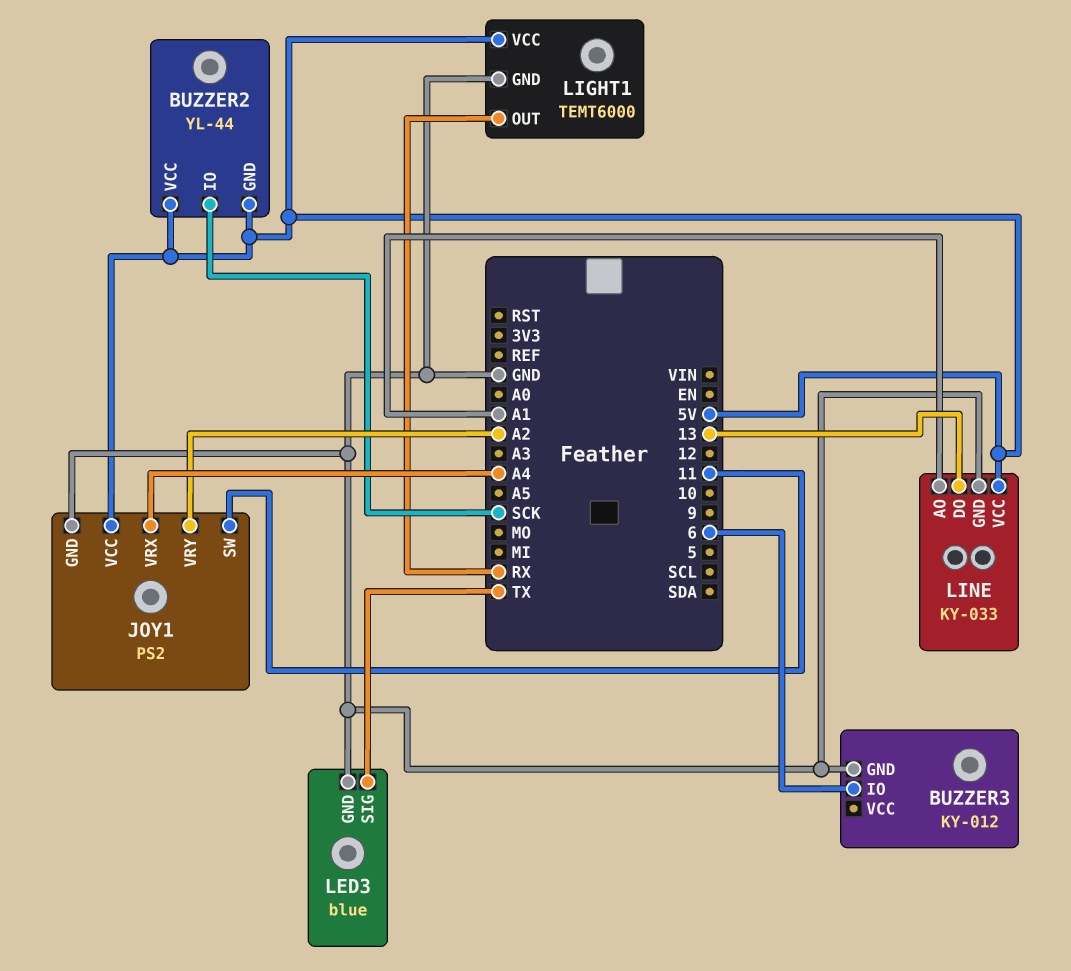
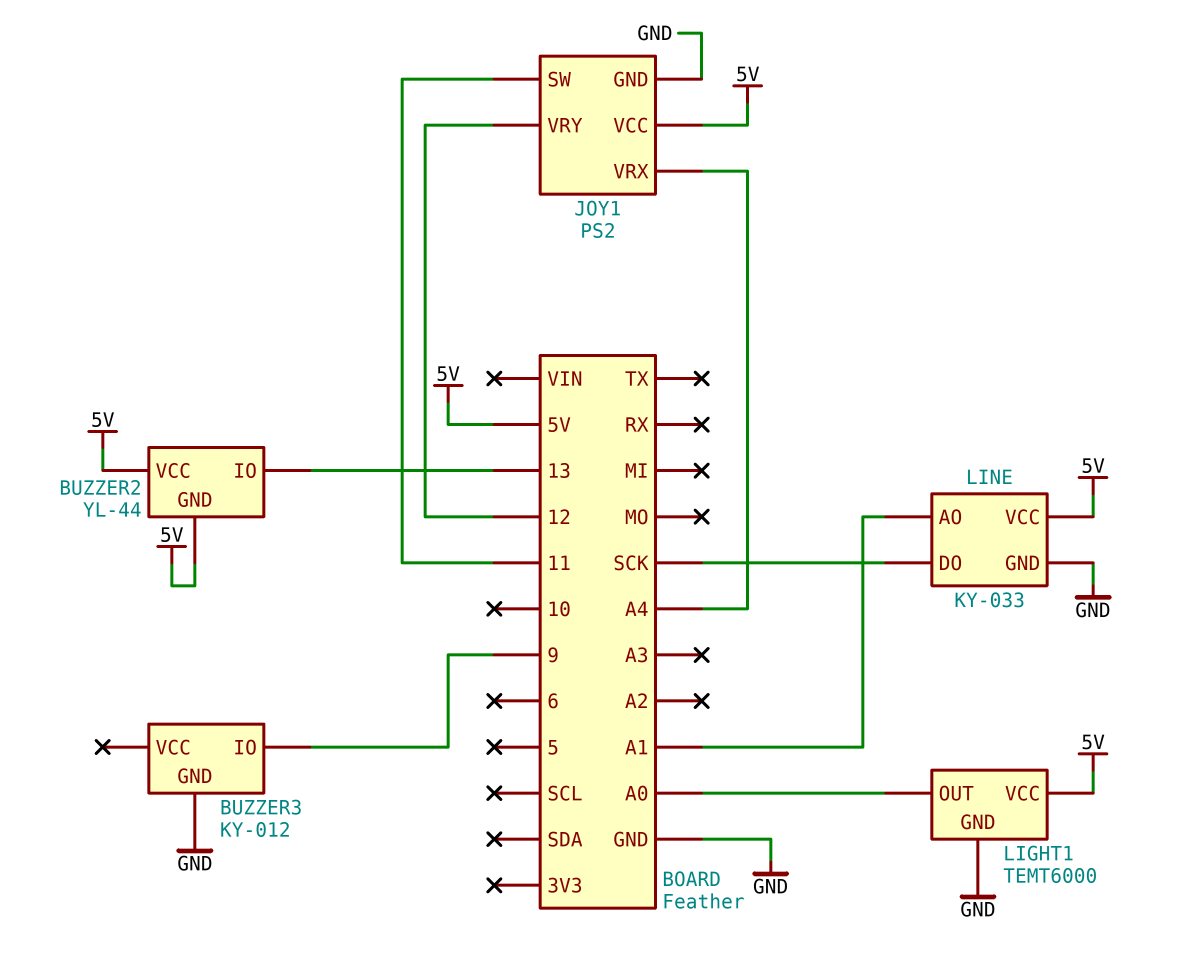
BUZZER2 pin IO: SCK -> 13
BUZZER3 pin IO: 6 -> 9
JOY1 pin VRY: A2 -> 12
LED3: blue -> none
LED3 pin GND: GND -> none
LED3 pin SIG: TX -> none
LIGHT1 pin OUT: RX -> A0
LINE pin DO: 13 -> SCK

